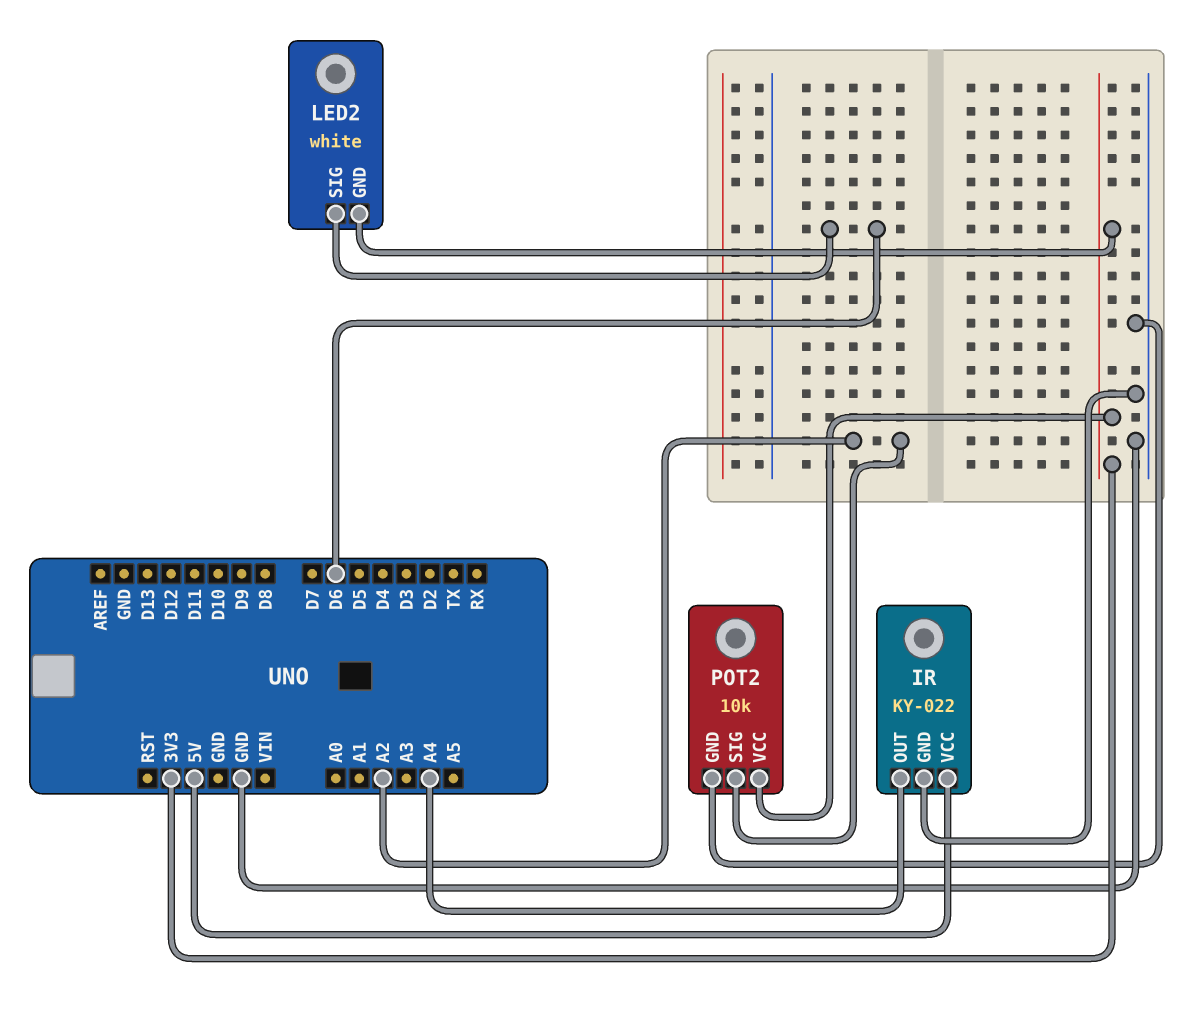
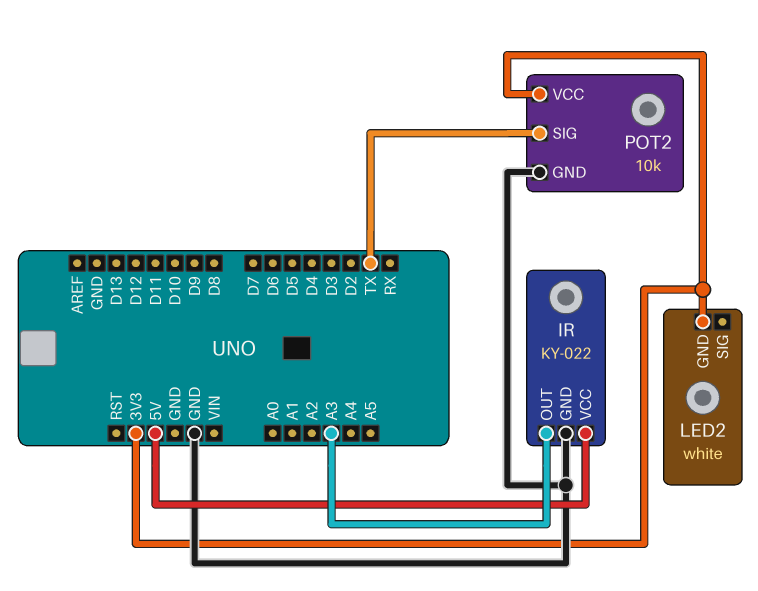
IR pin OUT: A4 -> A3
LED2 pin SIG: D6 -> none
POT2 pin SIG: A2 -> TX

